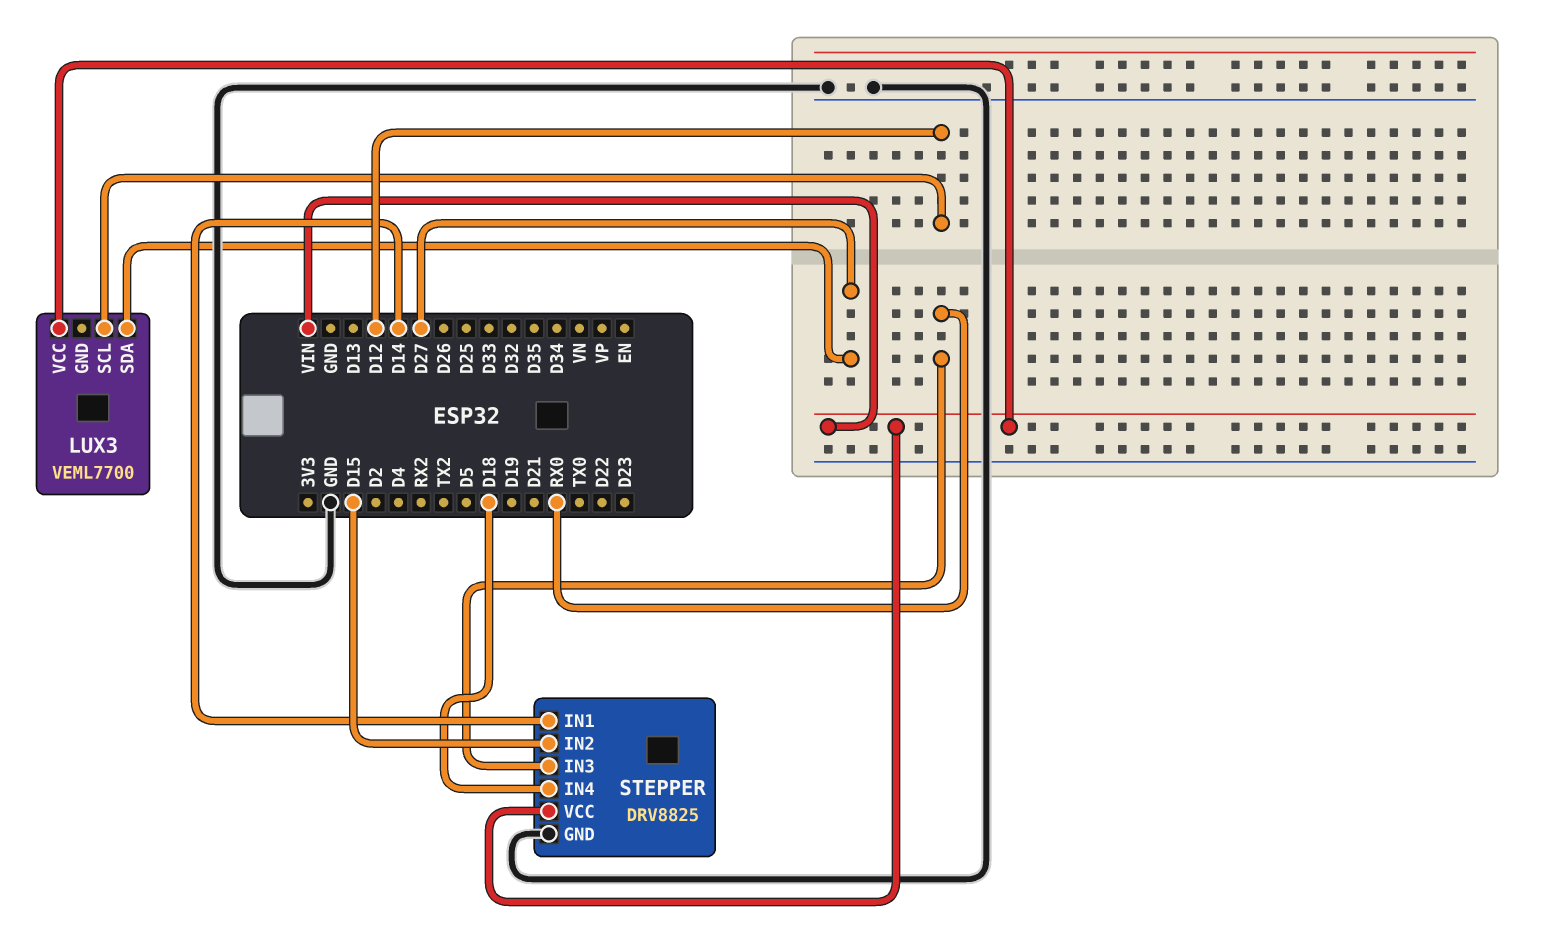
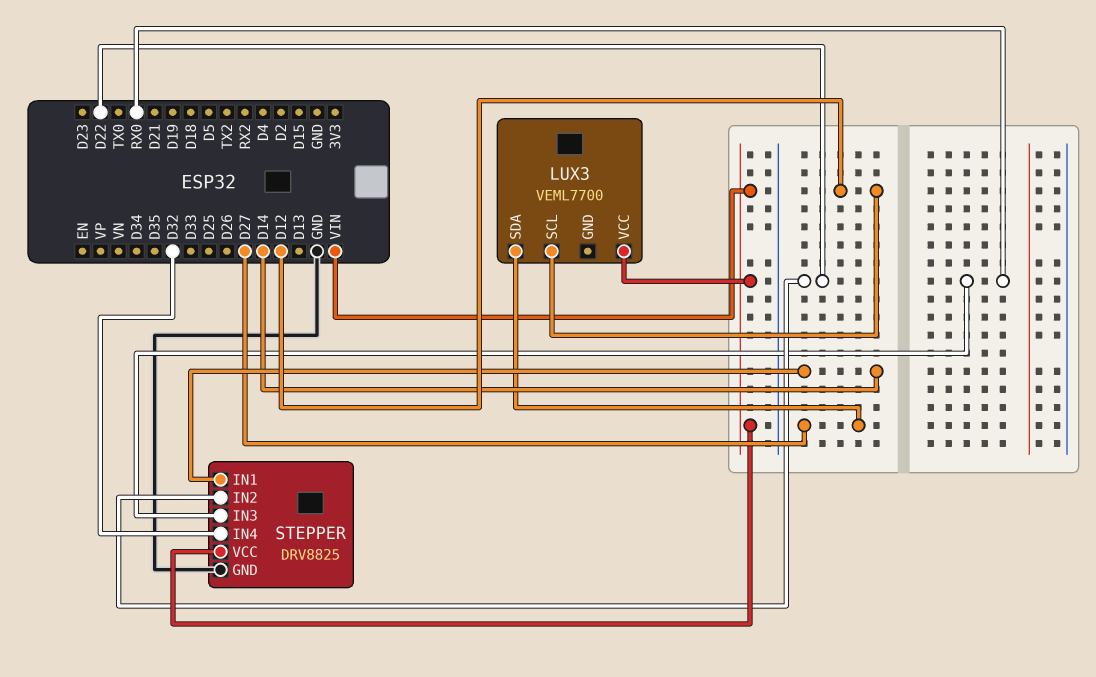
STEPPER pin IN2: D15 -> D22
STEPPER pin IN4: D18 -> D32

